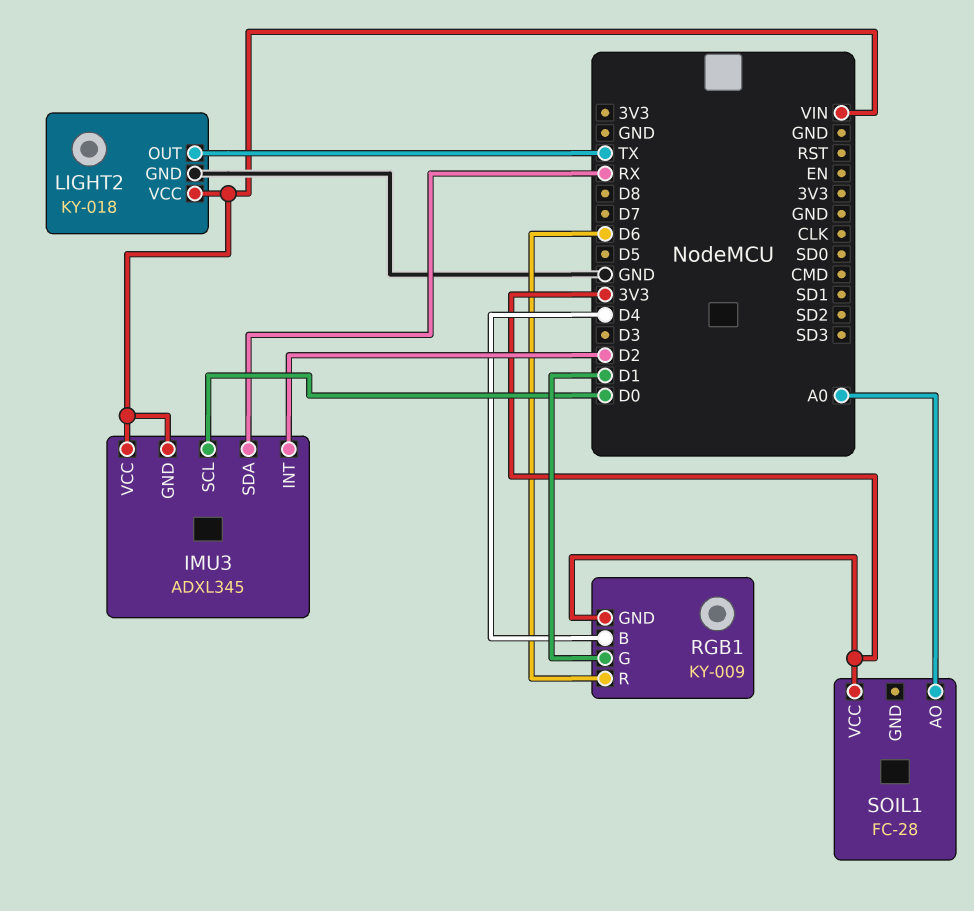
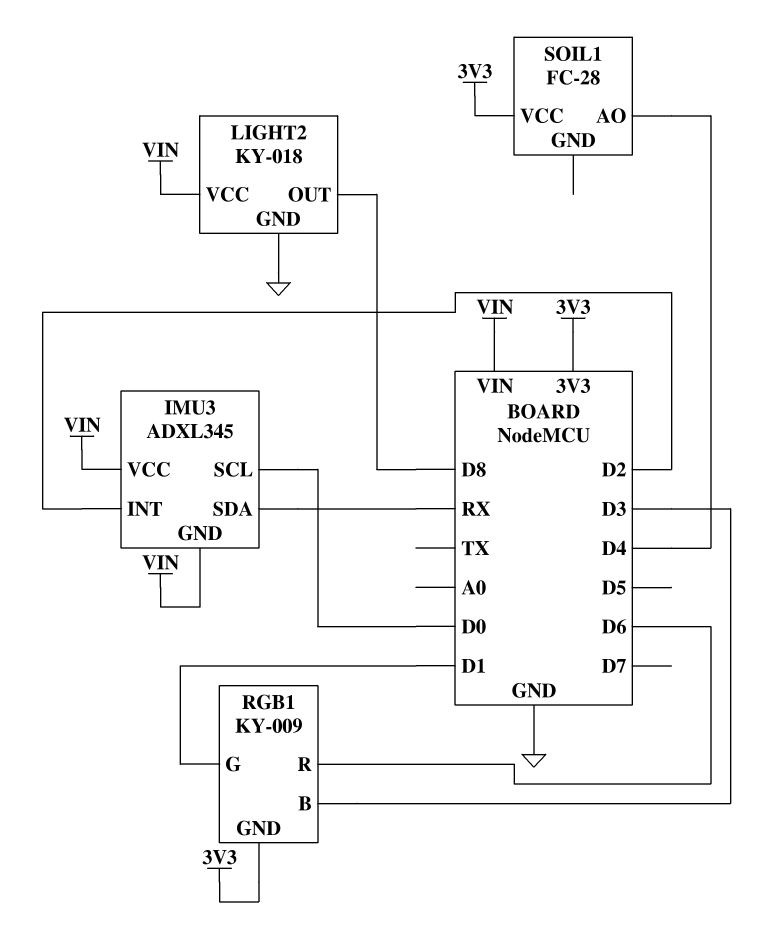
LIGHT2 pin OUT: TX -> D8
RGB1 pin B: D4 -> D3
SOIL1 pin AO: A0 -> D4

